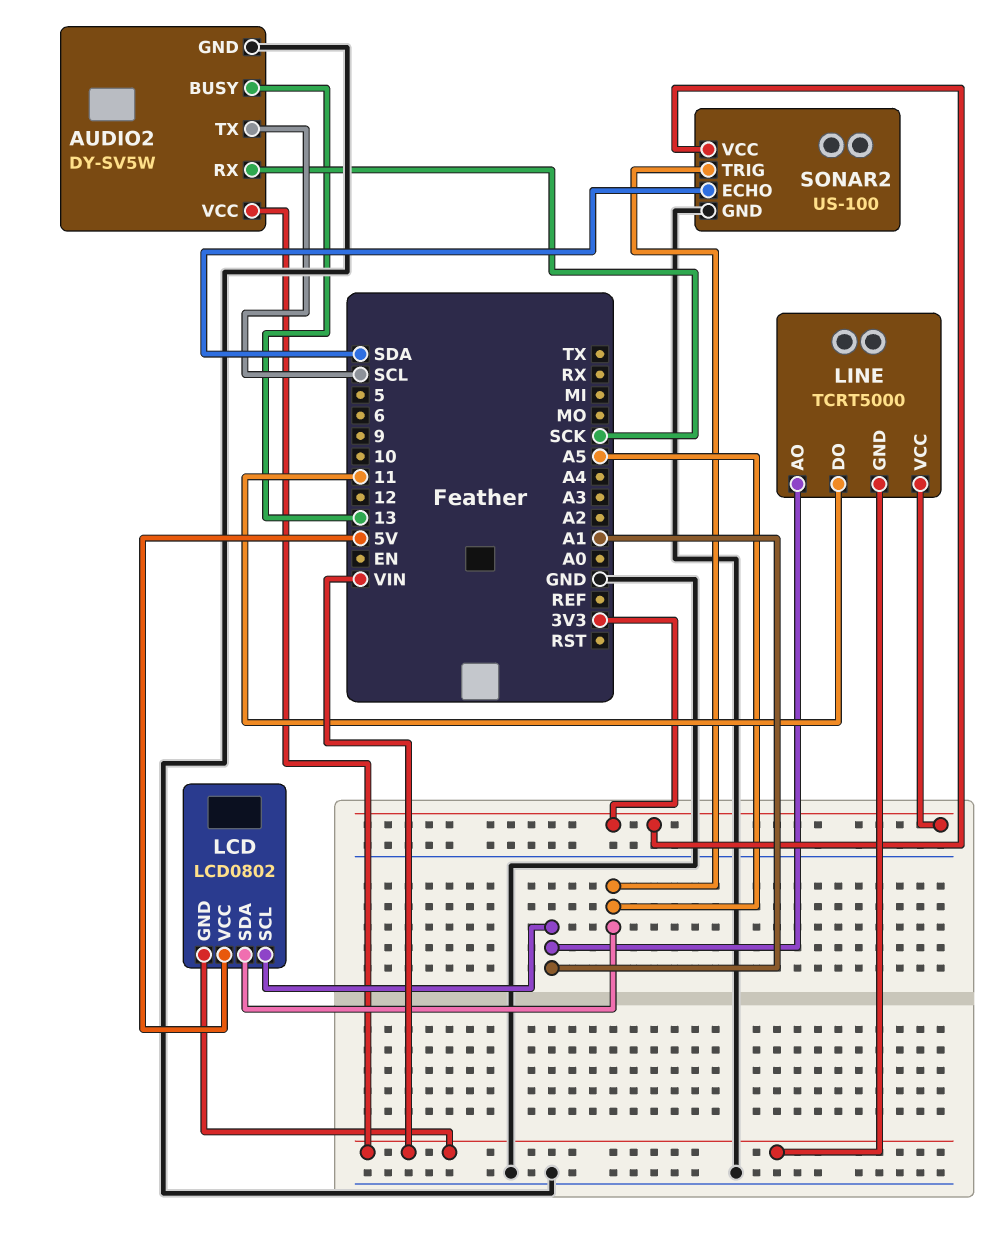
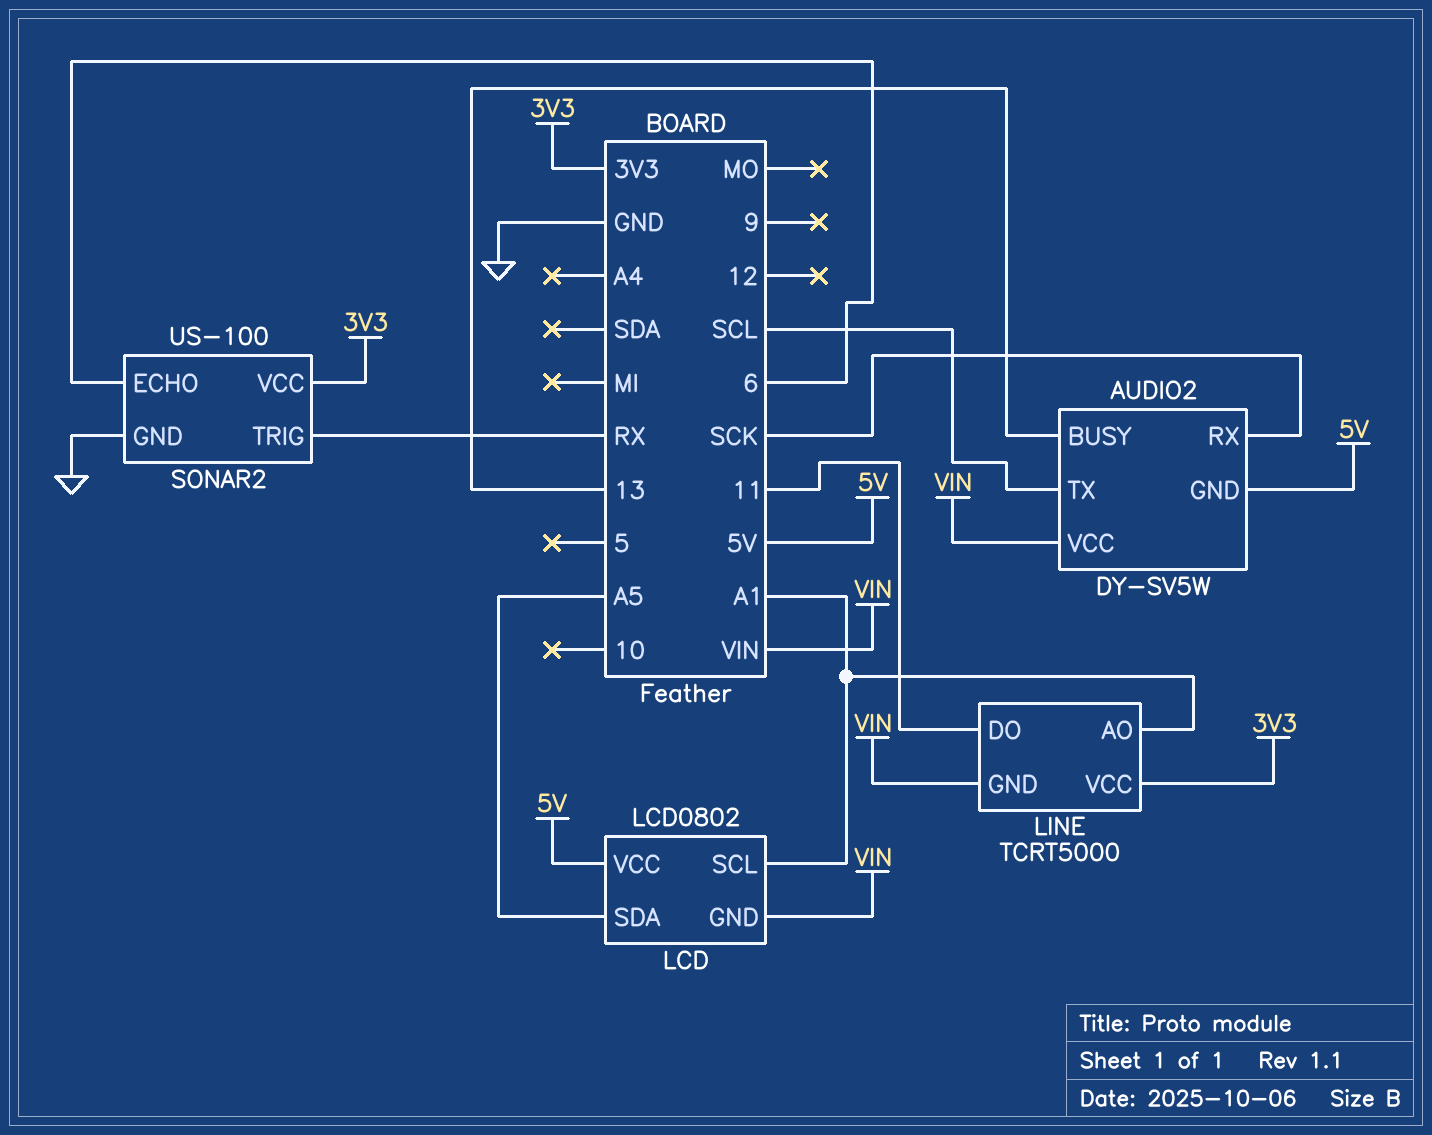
AUDIO2 pin GND: GND -> 5V
SONAR2 pin ECHO: SDA -> 6
SONAR2 pin TRIG: A5 -> RX

